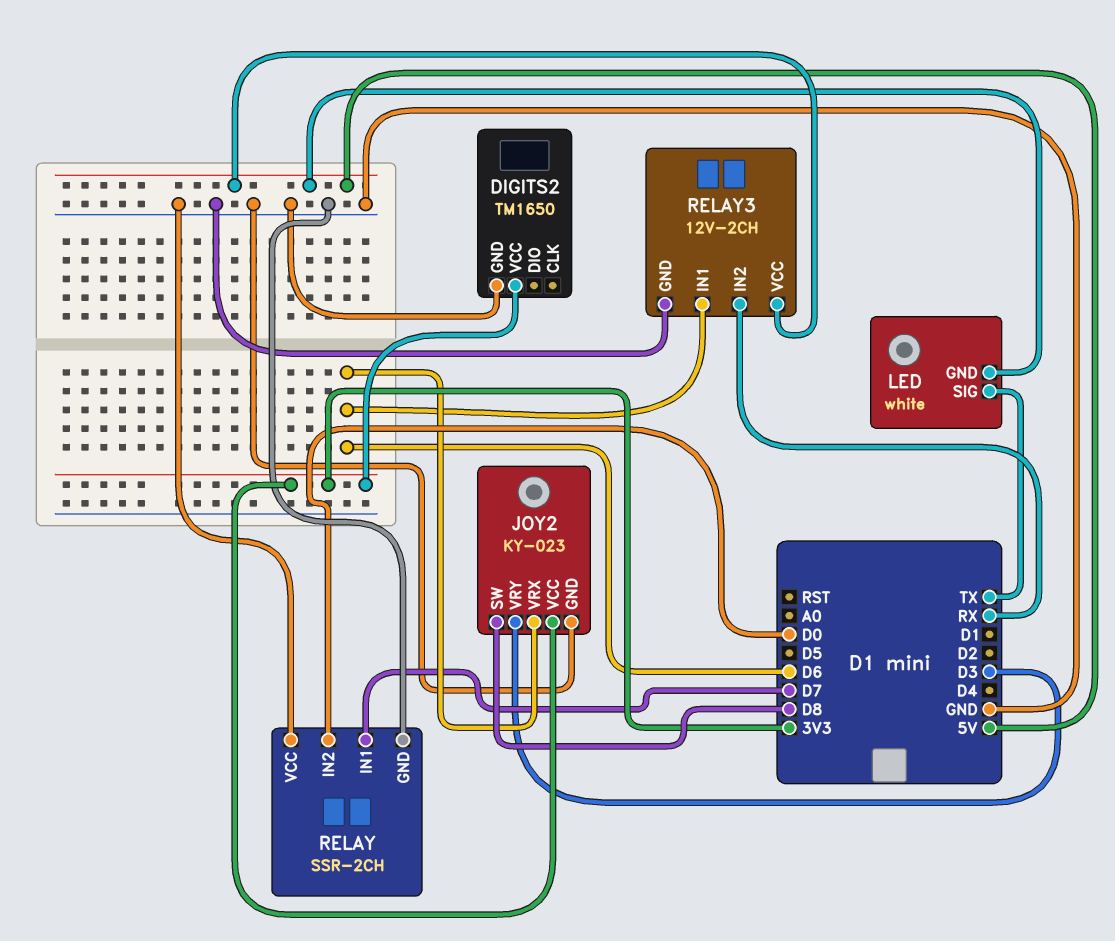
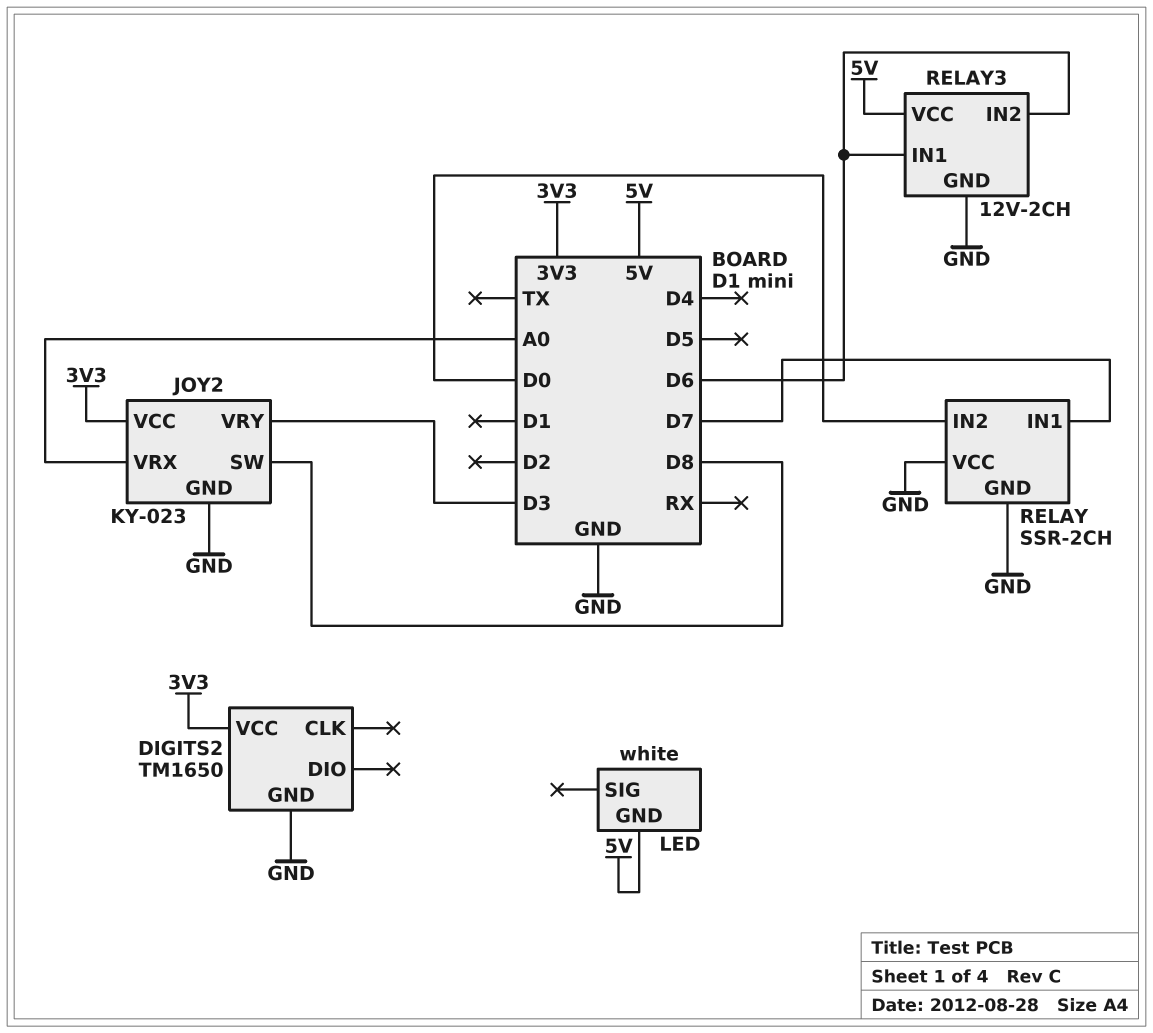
JOY2 pin VRX: D6 -> A0
LED pin SIG: TX -> none
RELAY3 pin IN2: RX -> D6

